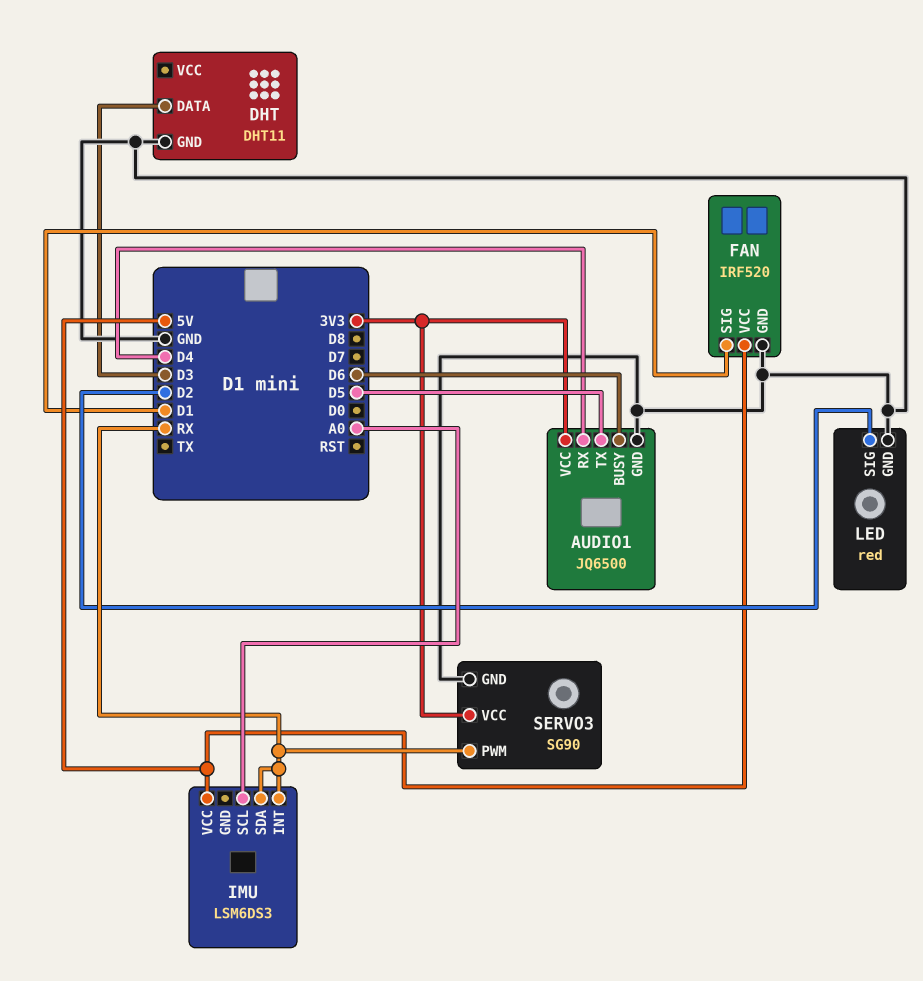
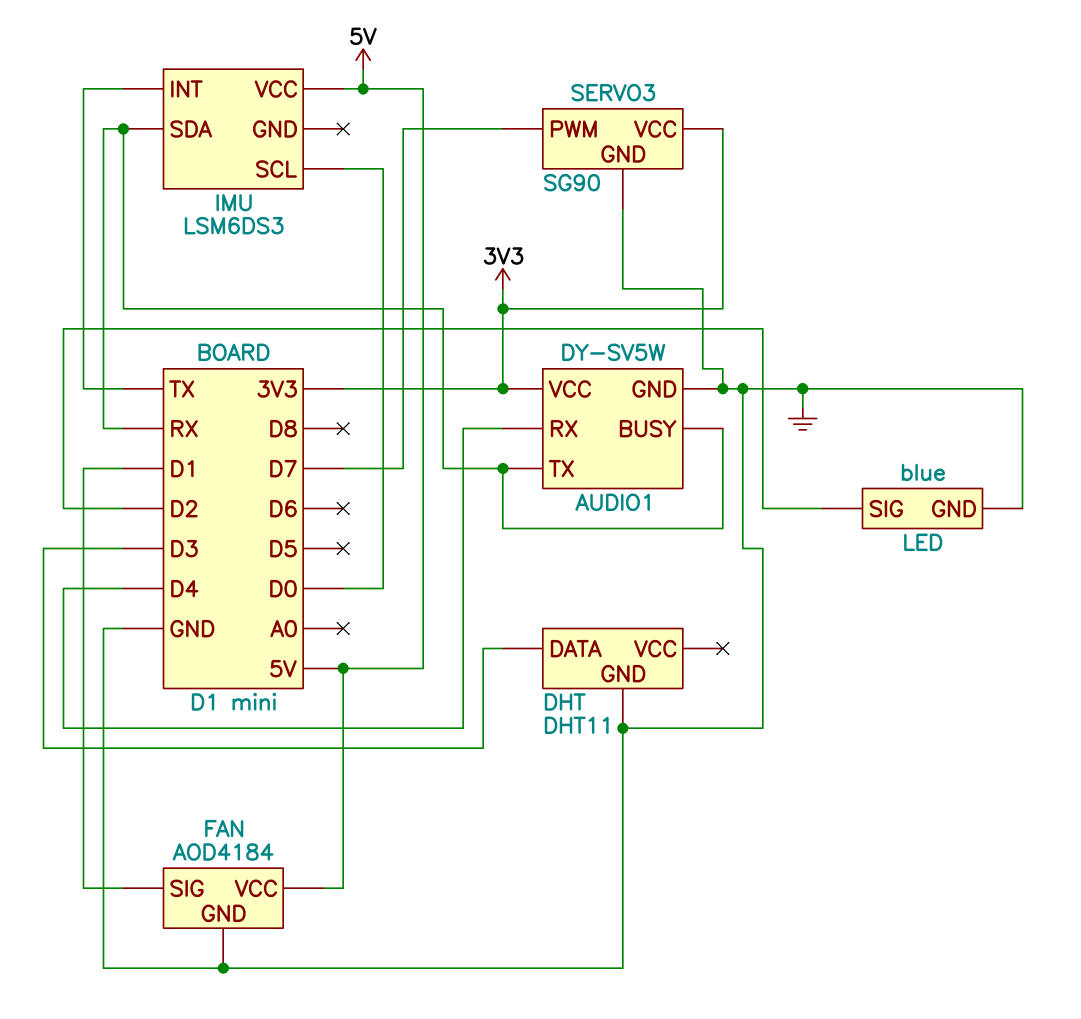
AUDIO1: JQ6500 -> DY-SV5W
AUDIO1 pin BUSY: D6 -> RX
AUDIO1 pin TX: D5 -> RX
FAN: IRF520 -> AOD4184
IMU pin INT: RX -> TX
IMU pin SCL: A0 -> D0
LED: red -> blue
SERVO3 pin PWM: RX -> D7

